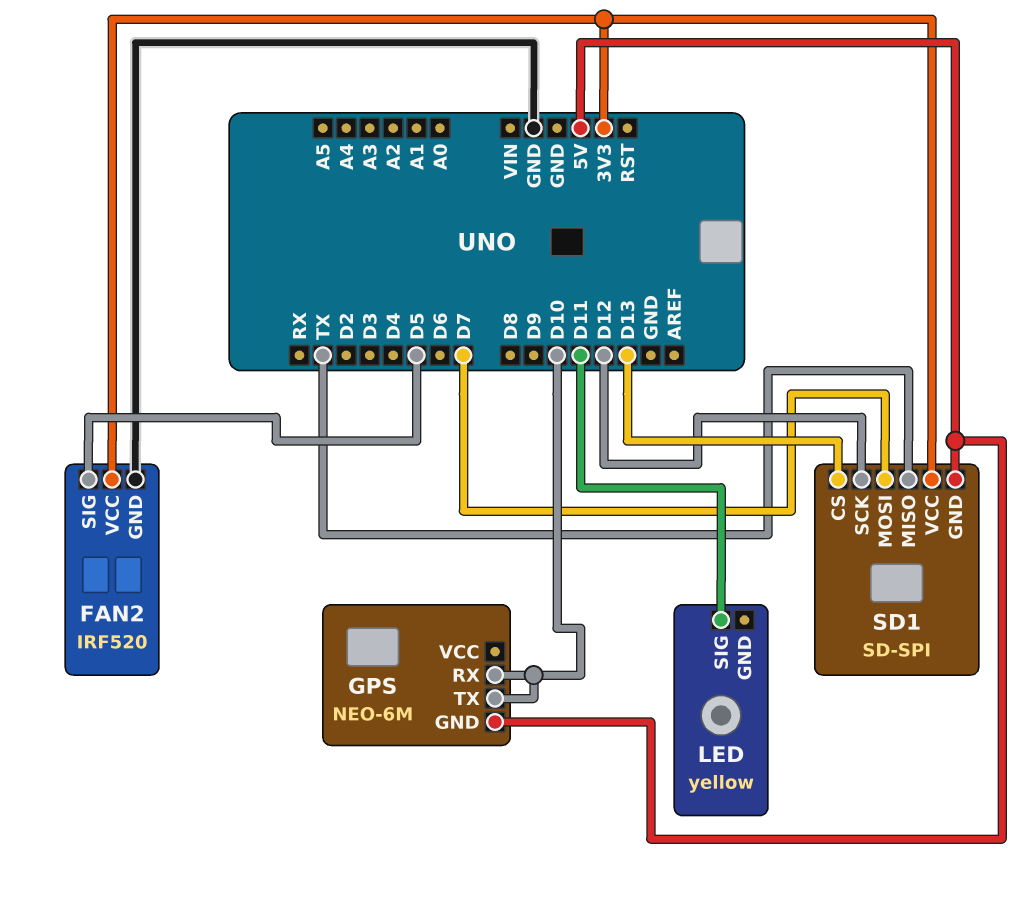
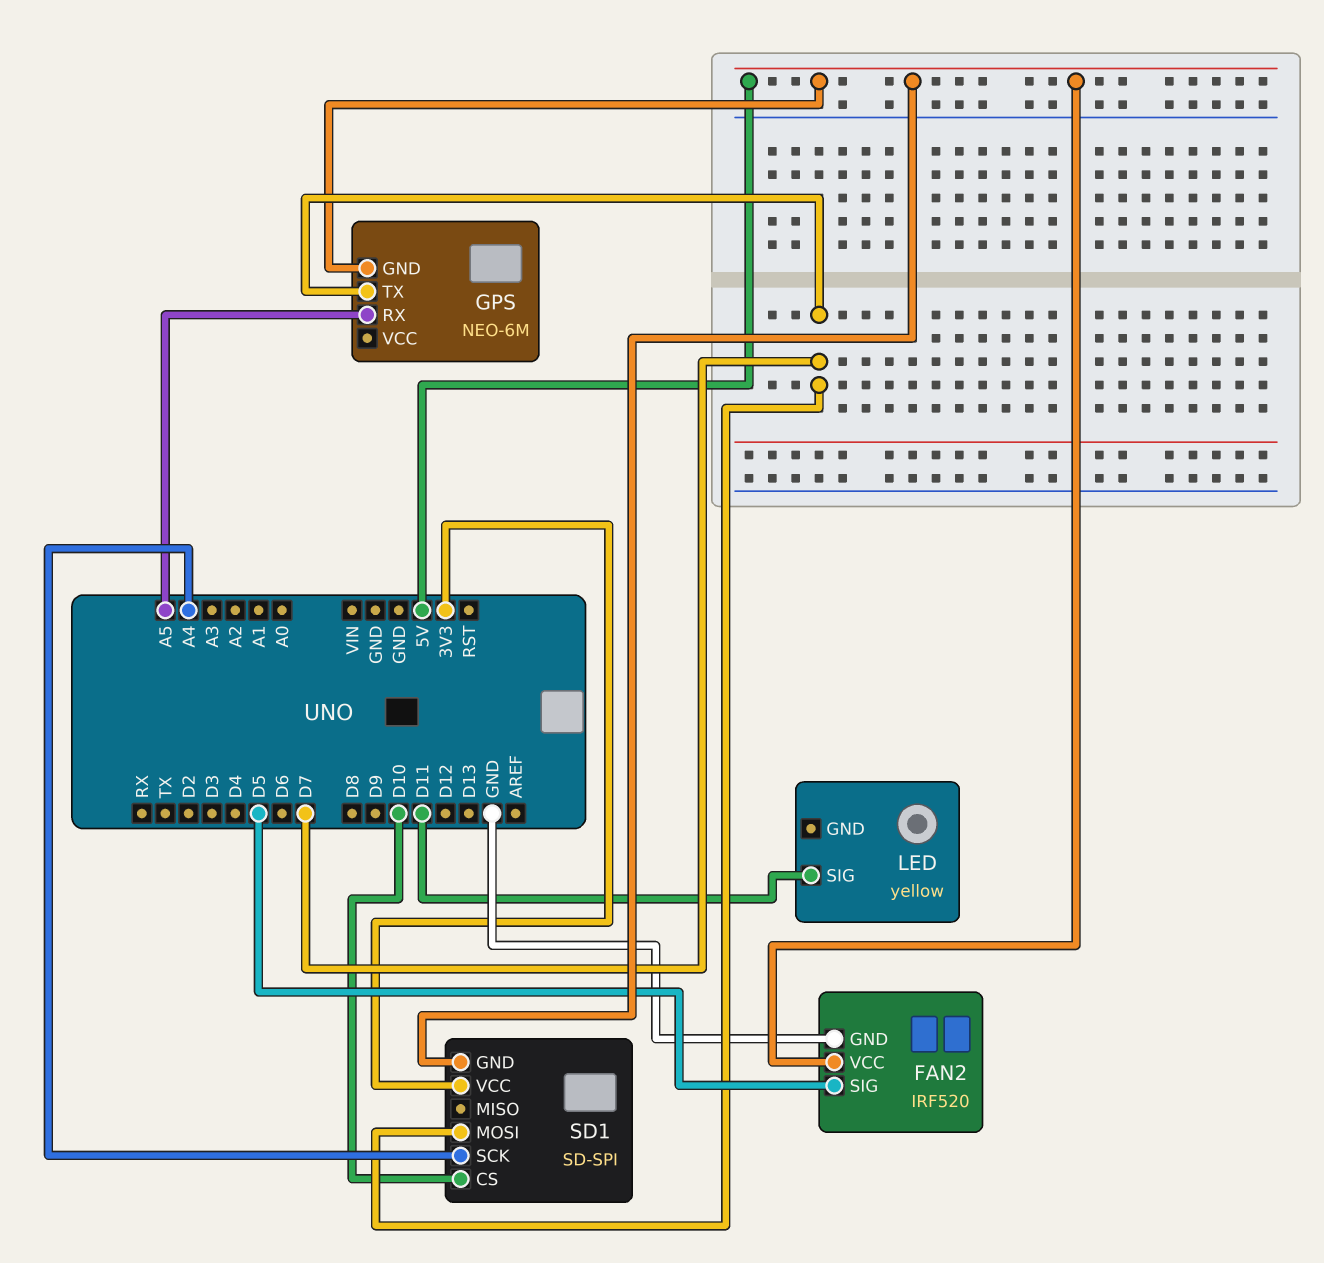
FAN2 pin VCC: 3V3 -> 5V
GPS pin RX: D10 -> A5
GPS pin TX: D10 -> D7
SD1 pin CS: D13 -> D10
SD1 pin MISO: TX -> none
SD1 pin SCK: D12 -> A4

